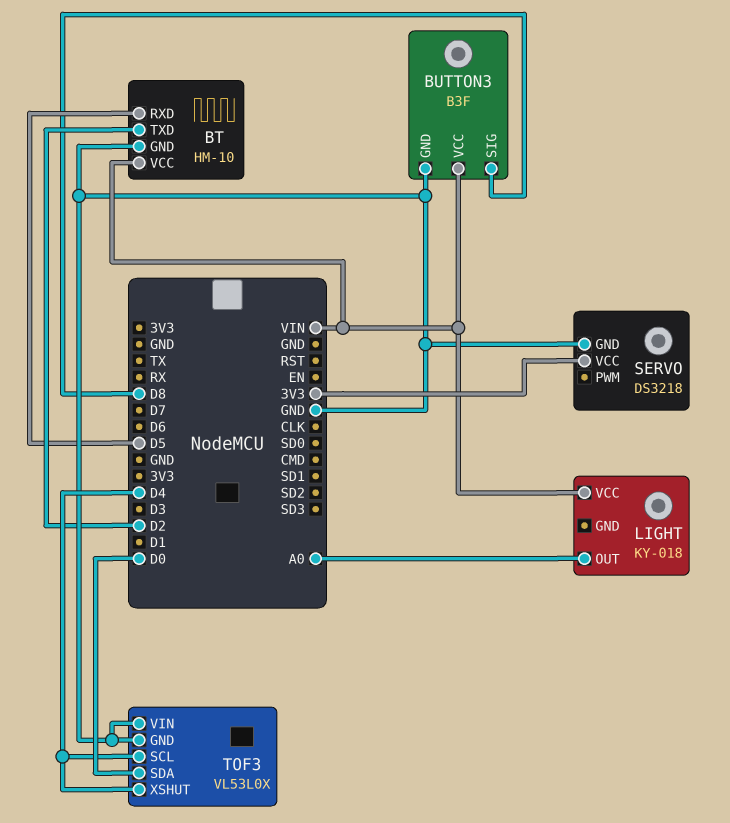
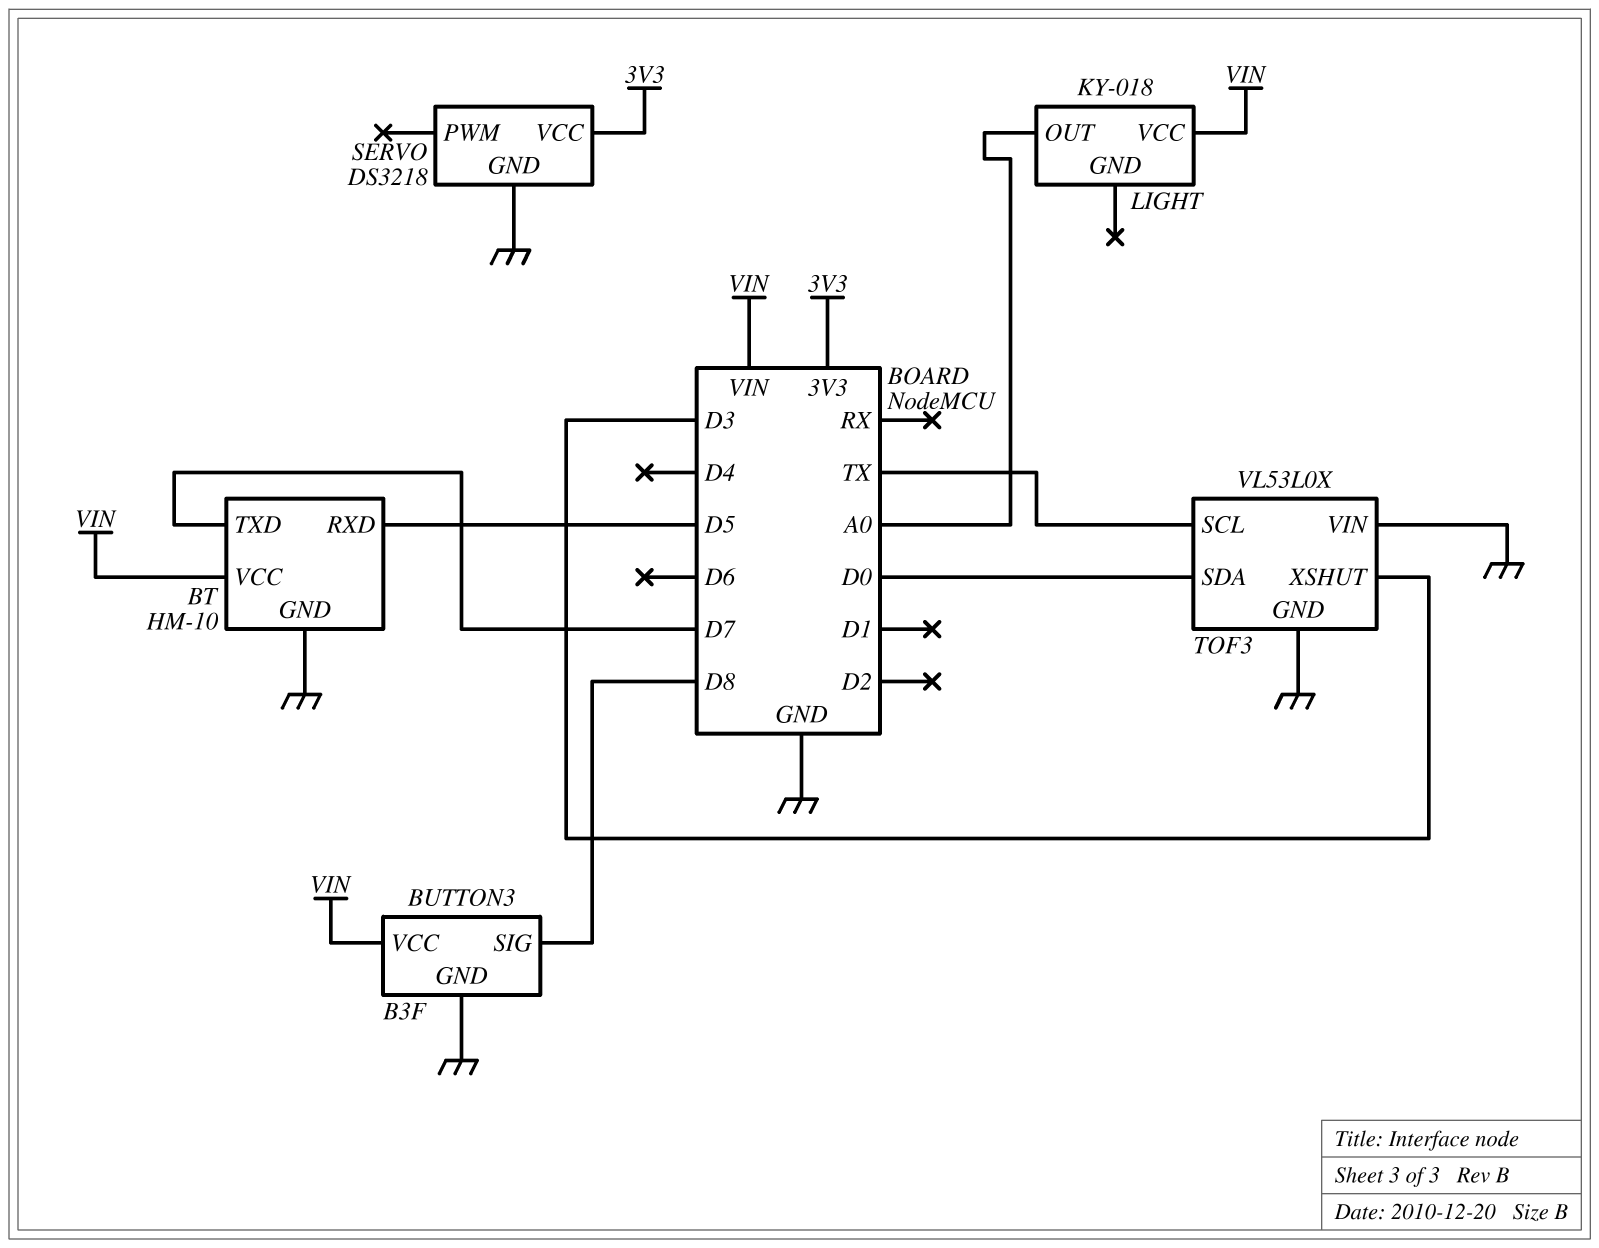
BT pin TXD: D2 -> D7
TOF3 pin SCL: D4 -> TX
TOF3 pin XSHUT: D4 -> D3

